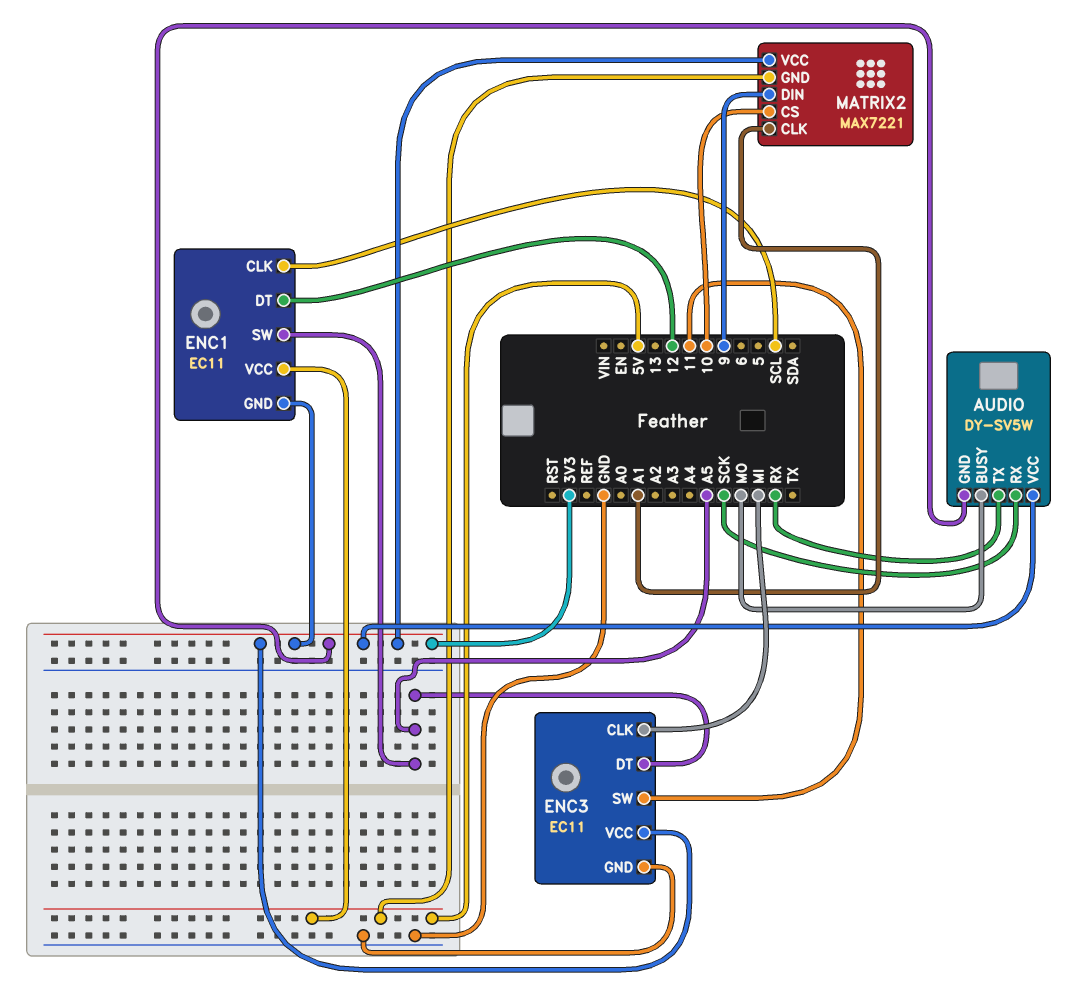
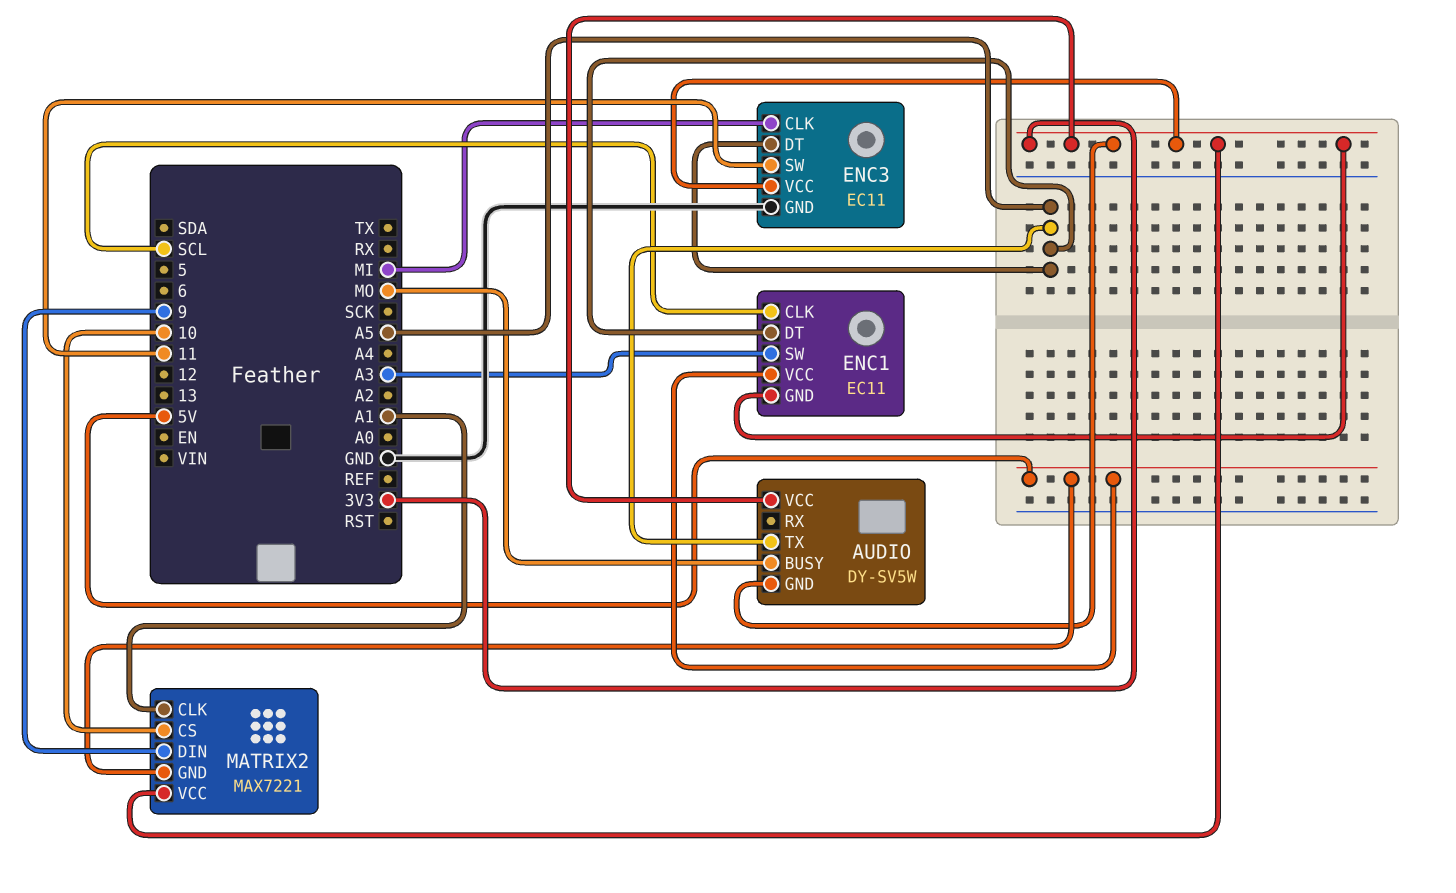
AUDIO pin RX: SCK -> none
AUDIO pin TX: RX -> A5
ENC1 pin DT: 12 -> A5
ENC1 pin SW: A5 -> A3

